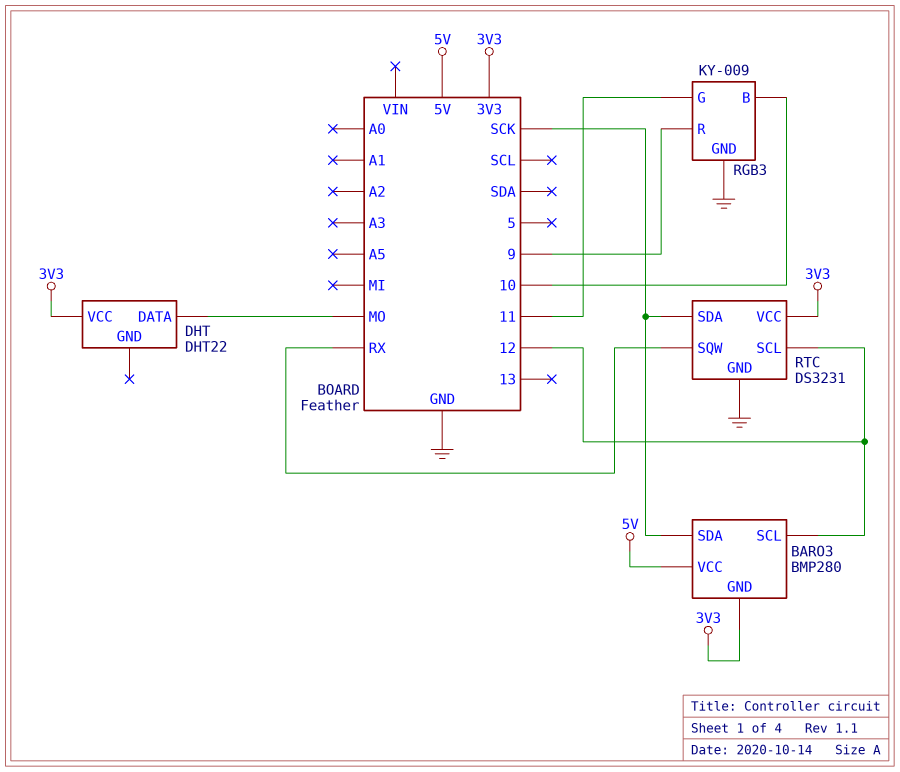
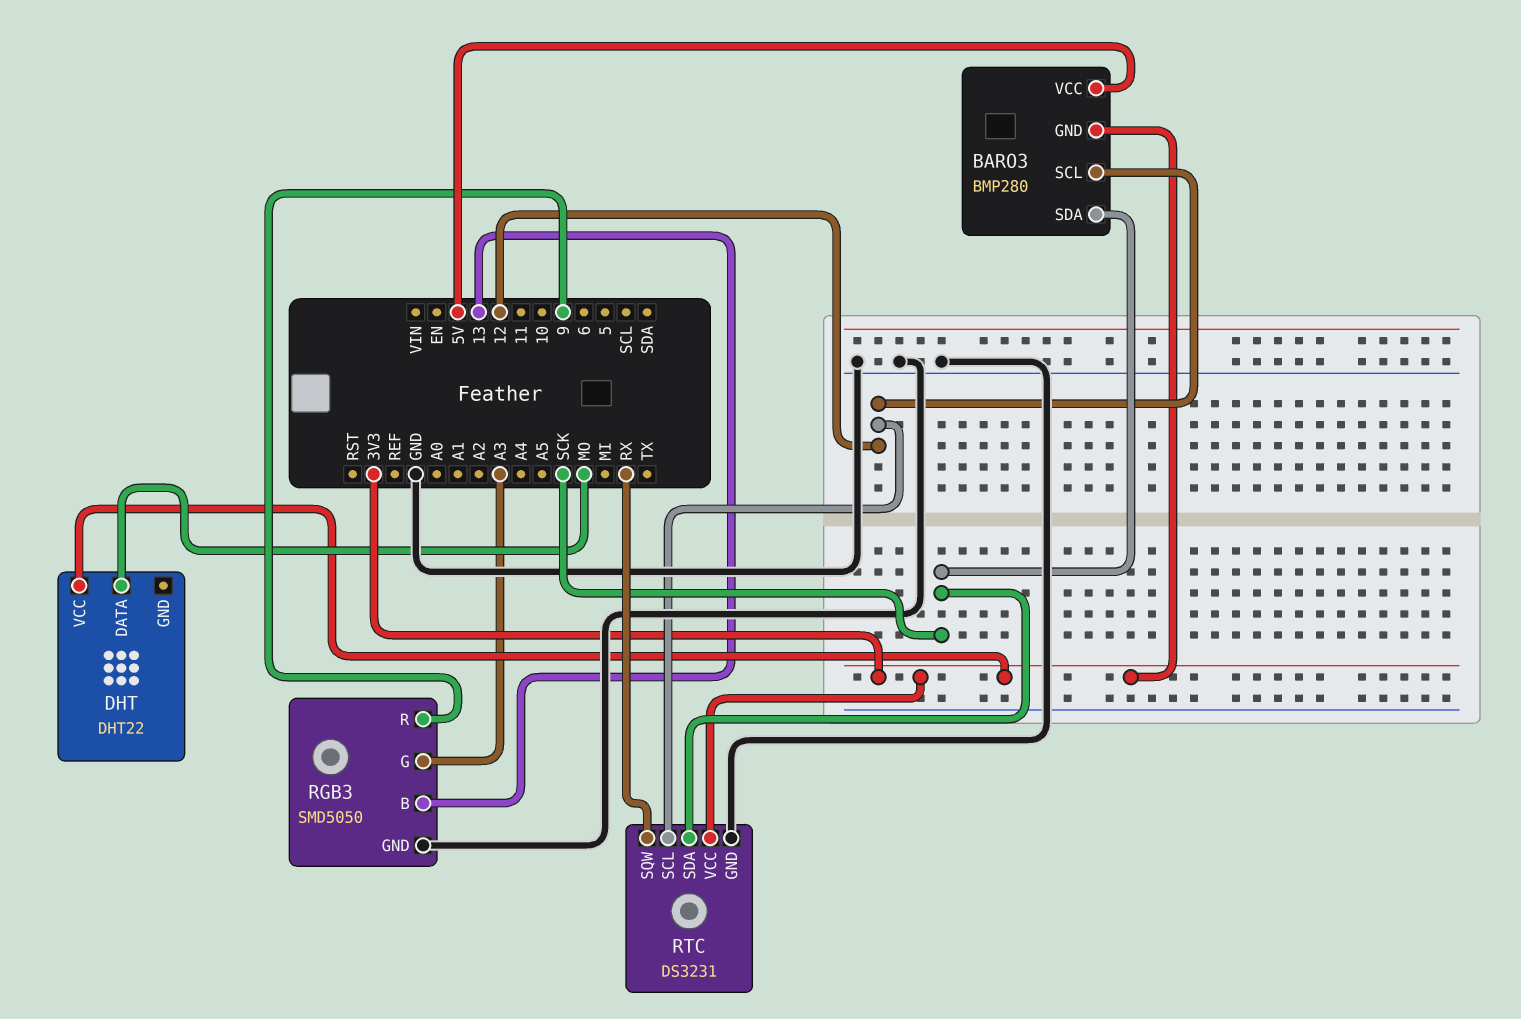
RGB3: KY-009 -> SMD5050
RGB3 pin B: 10 -> 13
RGB3 pin G: 11 -> A3

